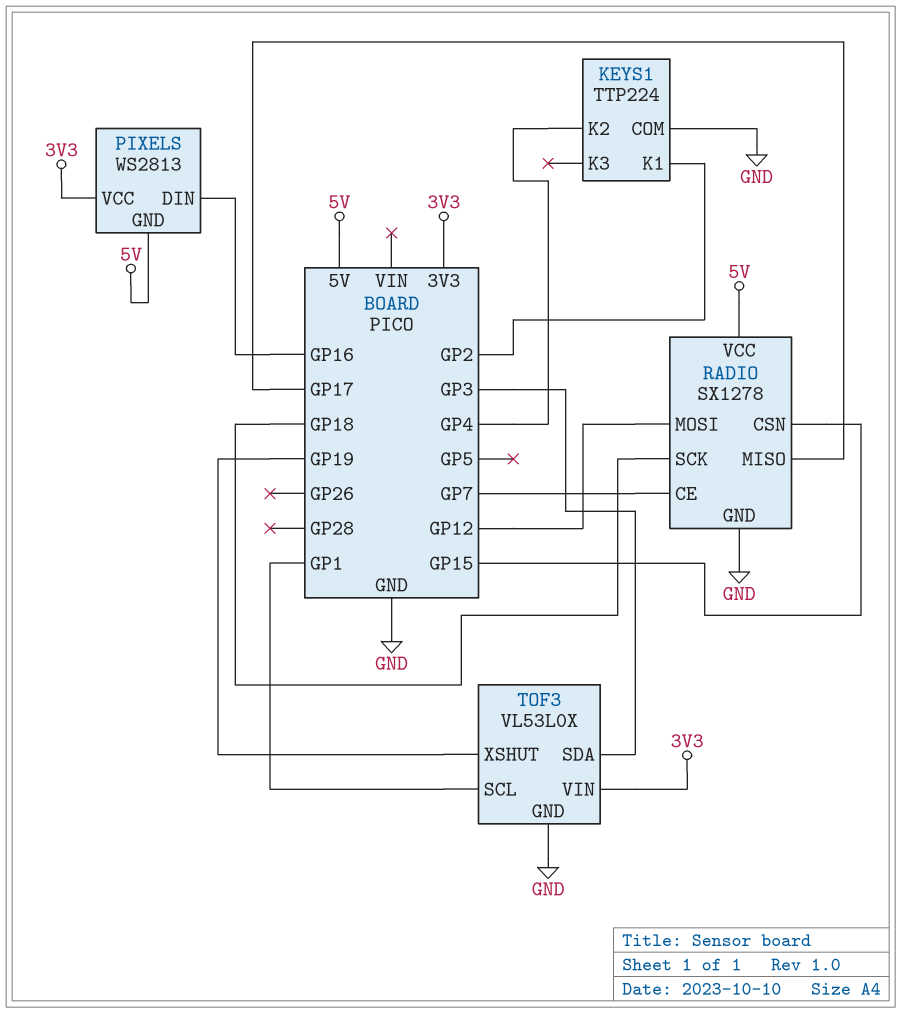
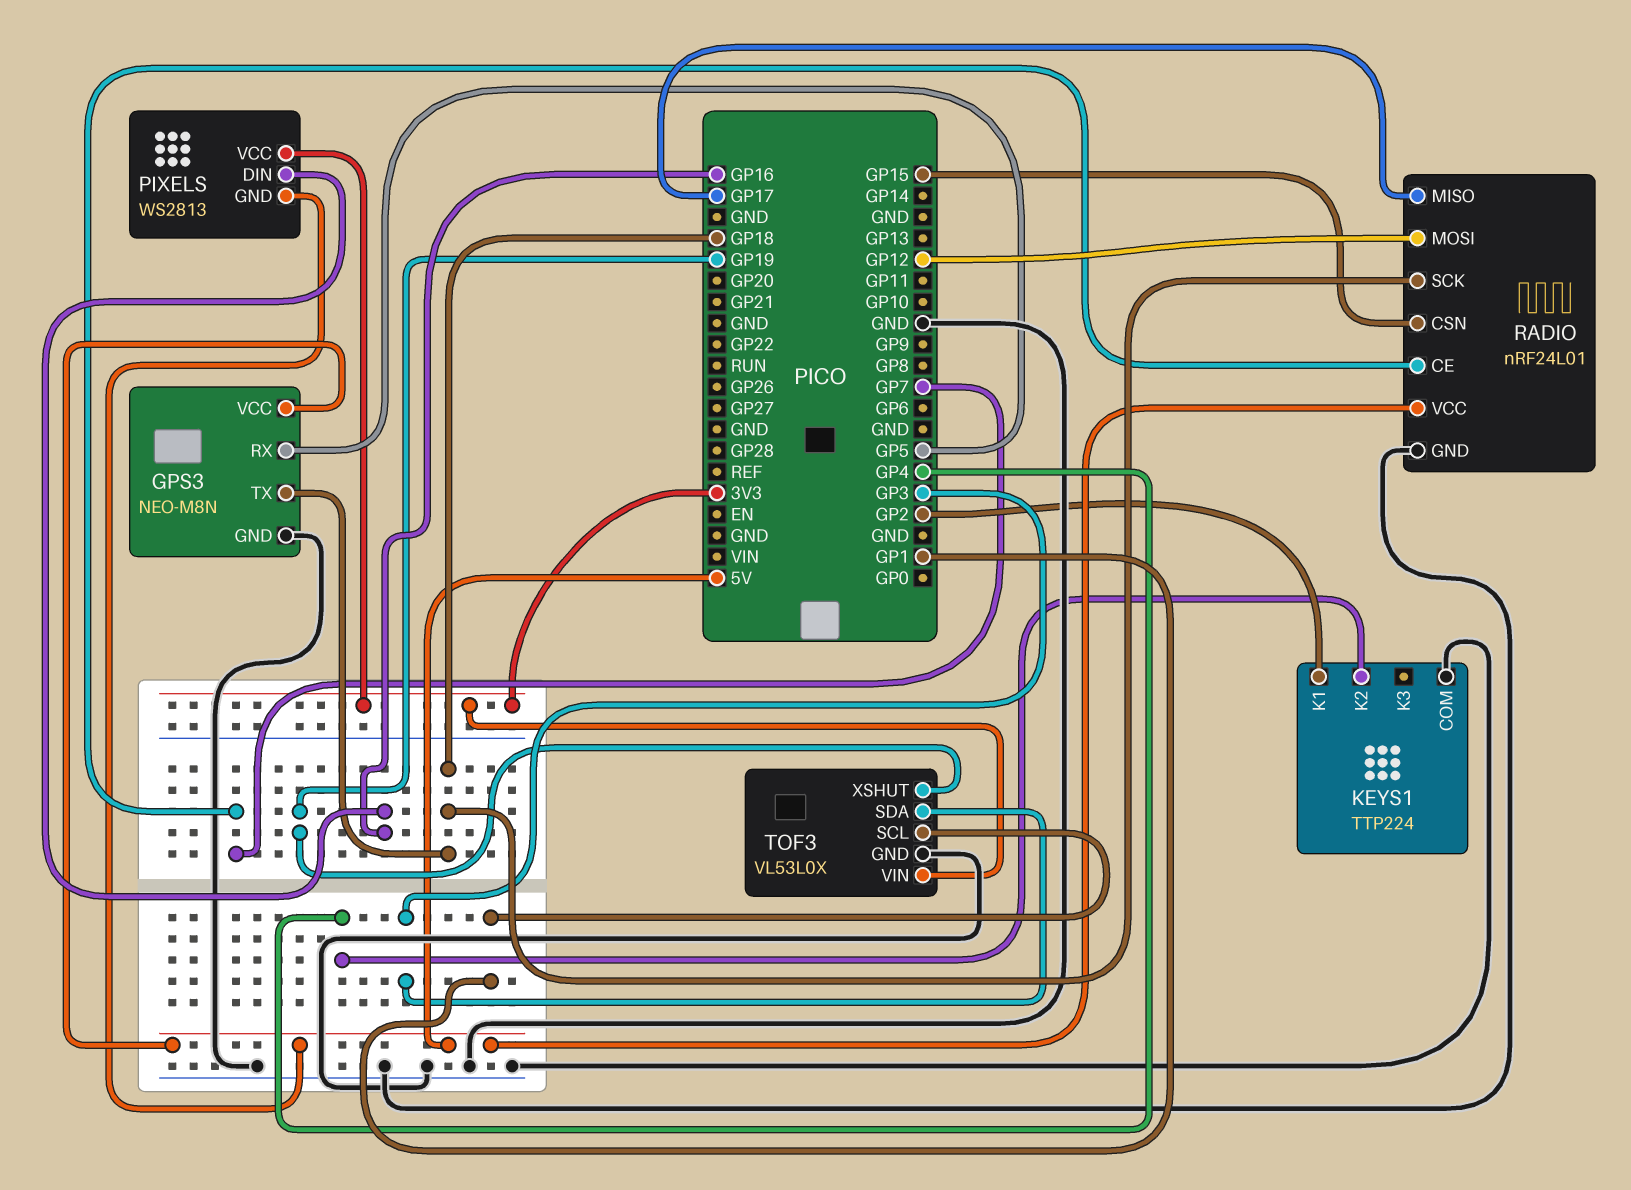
GPS3: none -> NEO-M8N
GPS3 pin GND: none -> GND
GPS3 pin RX: none -> GP5
GPS3 pin TX: none -> GP18
GPS3 pin VCC: none -> 5V
RADIO: SX1278 -> nRF24L01

